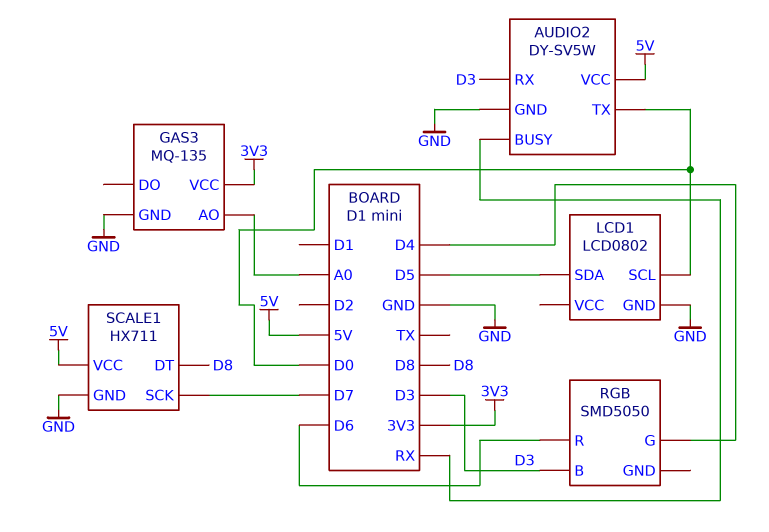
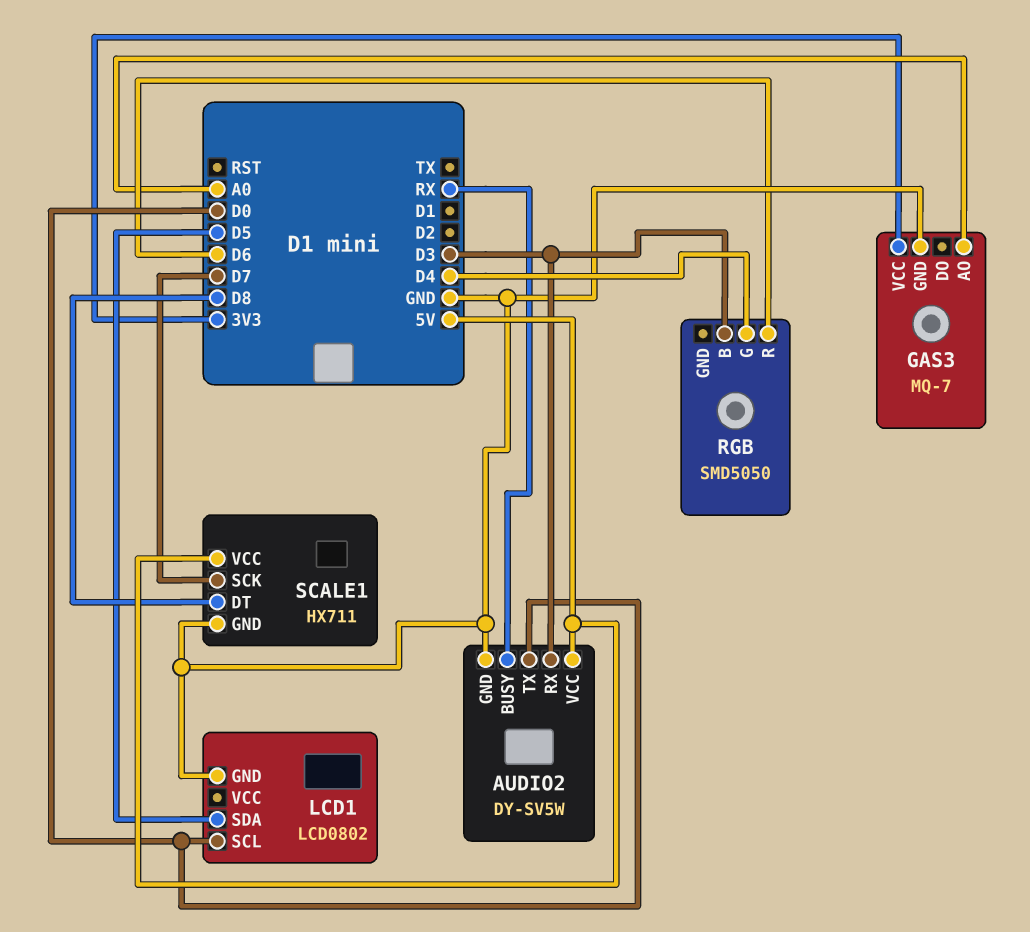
GAS3: MQ-135 -> MQ-7

